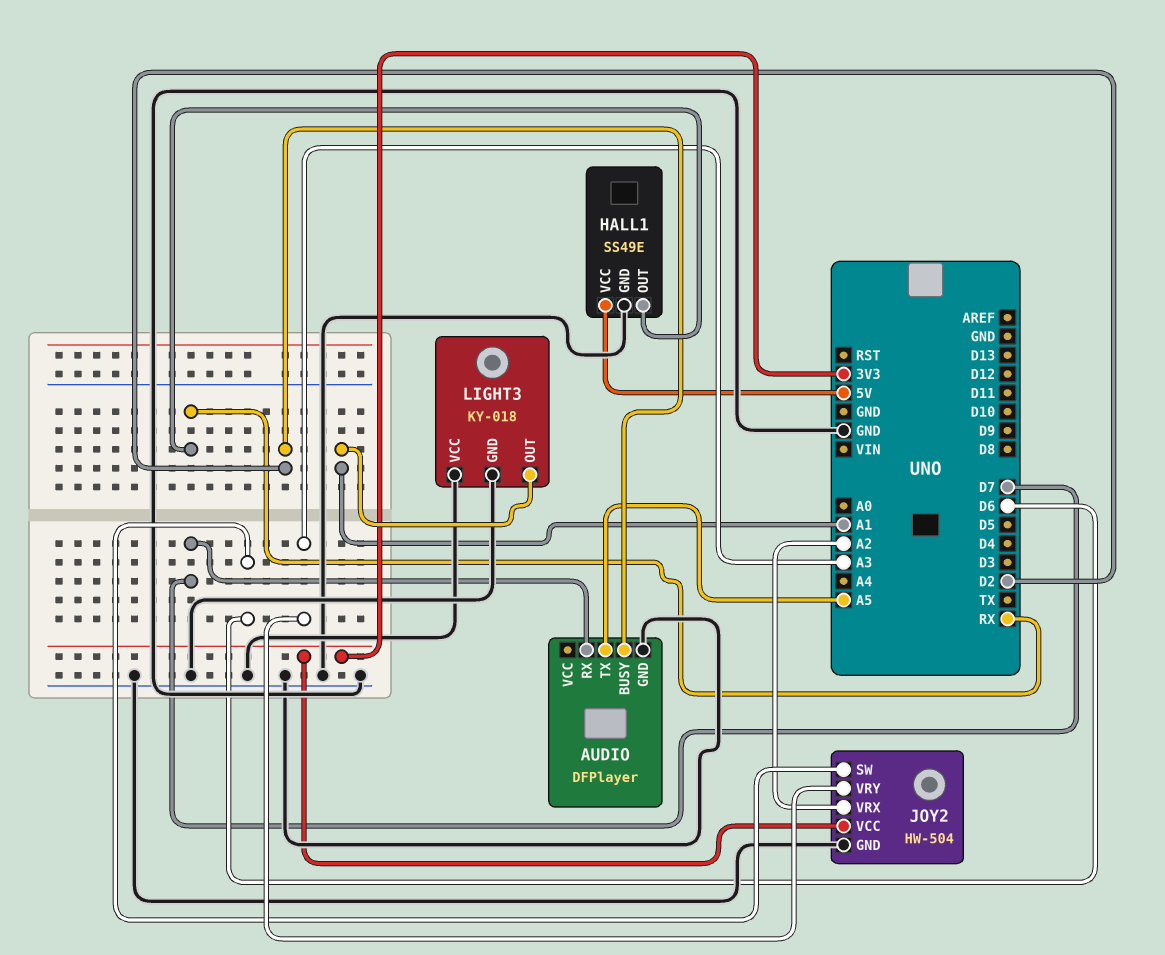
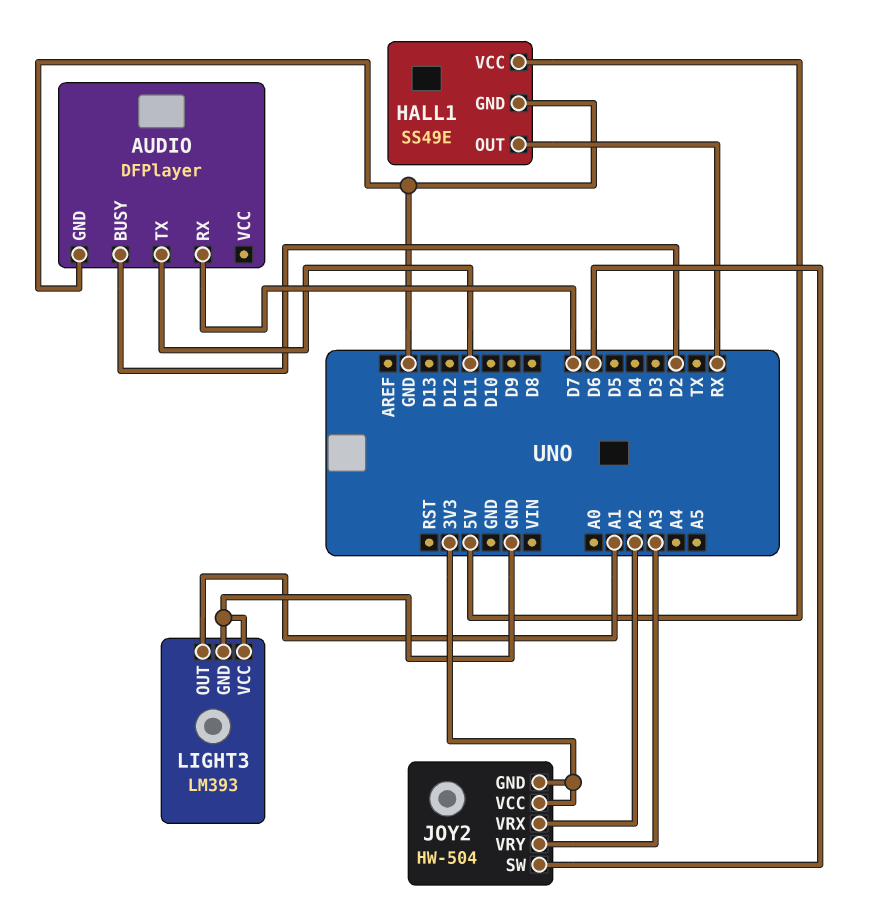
AUDIO pin TX: A5 -> D11
JOY2 pin GND: GND -> 3V3
LIGHT3: KY-018 -> LM393

